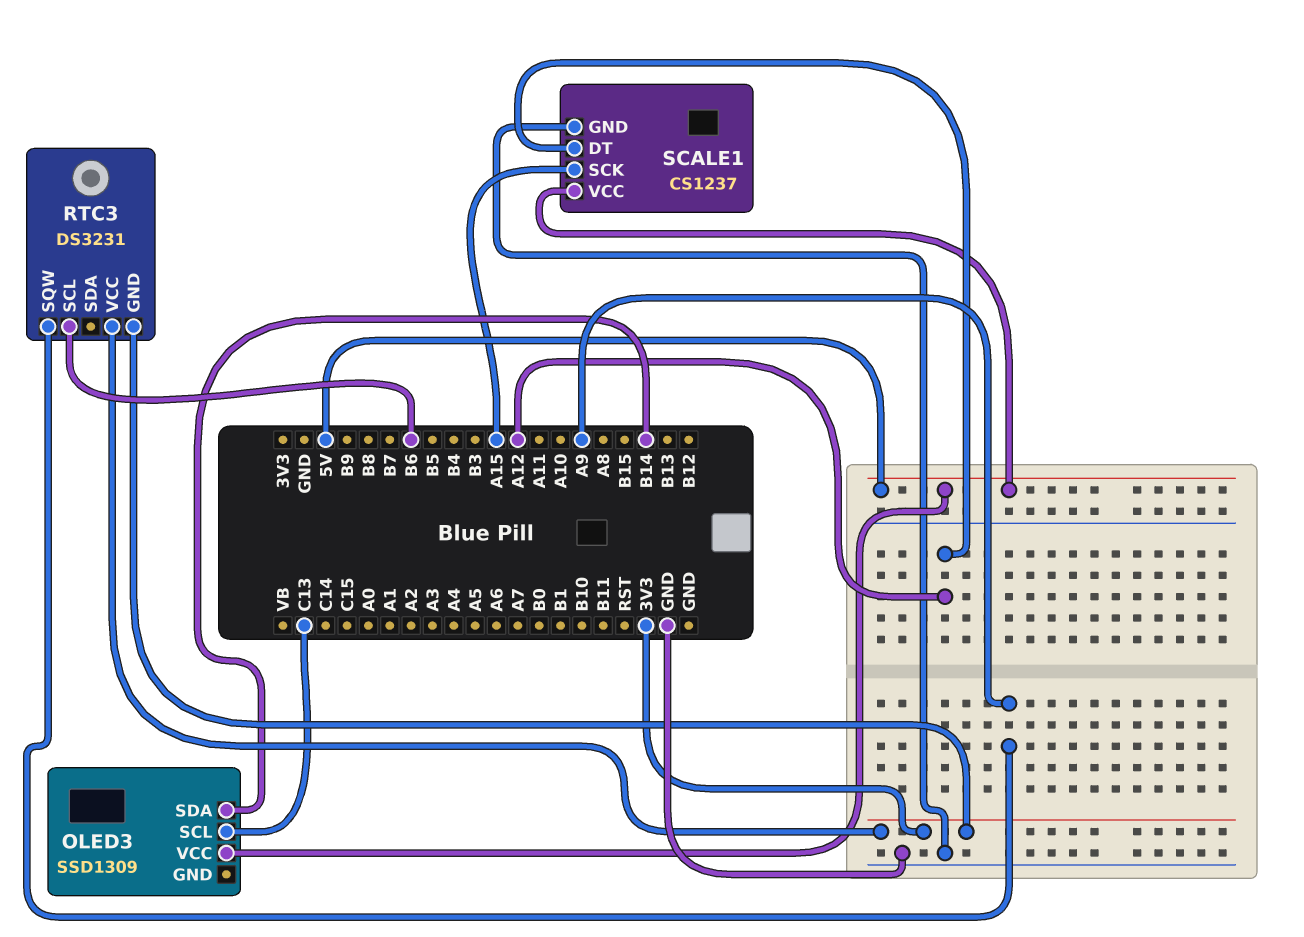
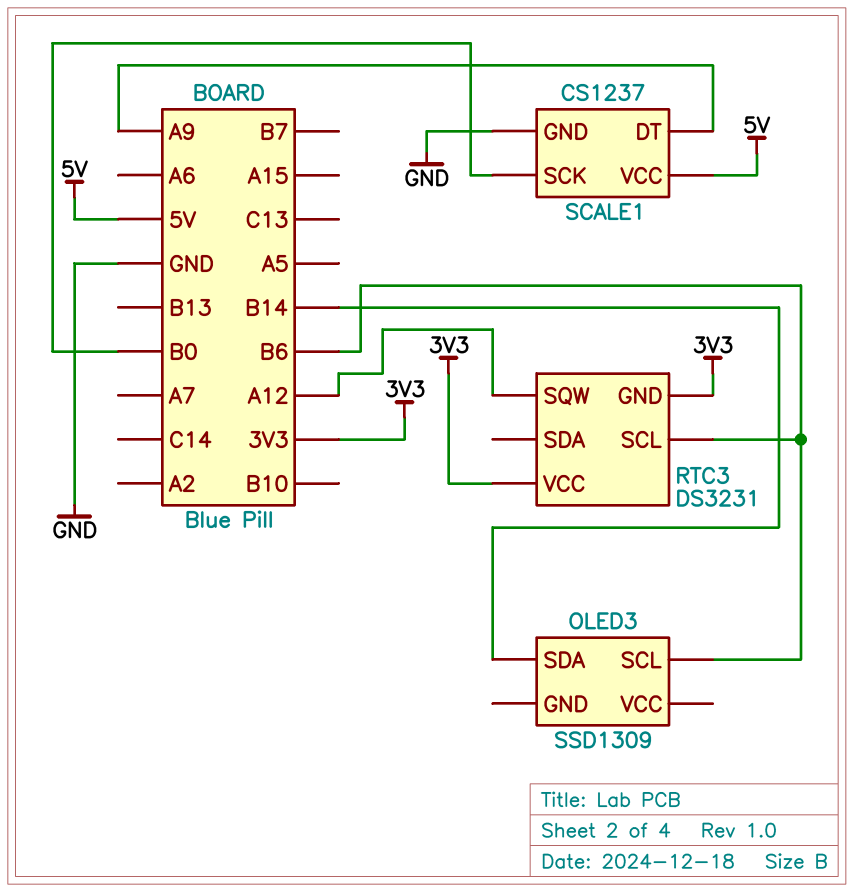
OLED3 pin SCL: C13 -> B6
OLED3 pin VCC: 5V -> none
RTC3 pin SQW: A9 -> A12
SCALE1 pin DT: A12 -> A9
SCALE1 pin SCK: A15 -> B0

